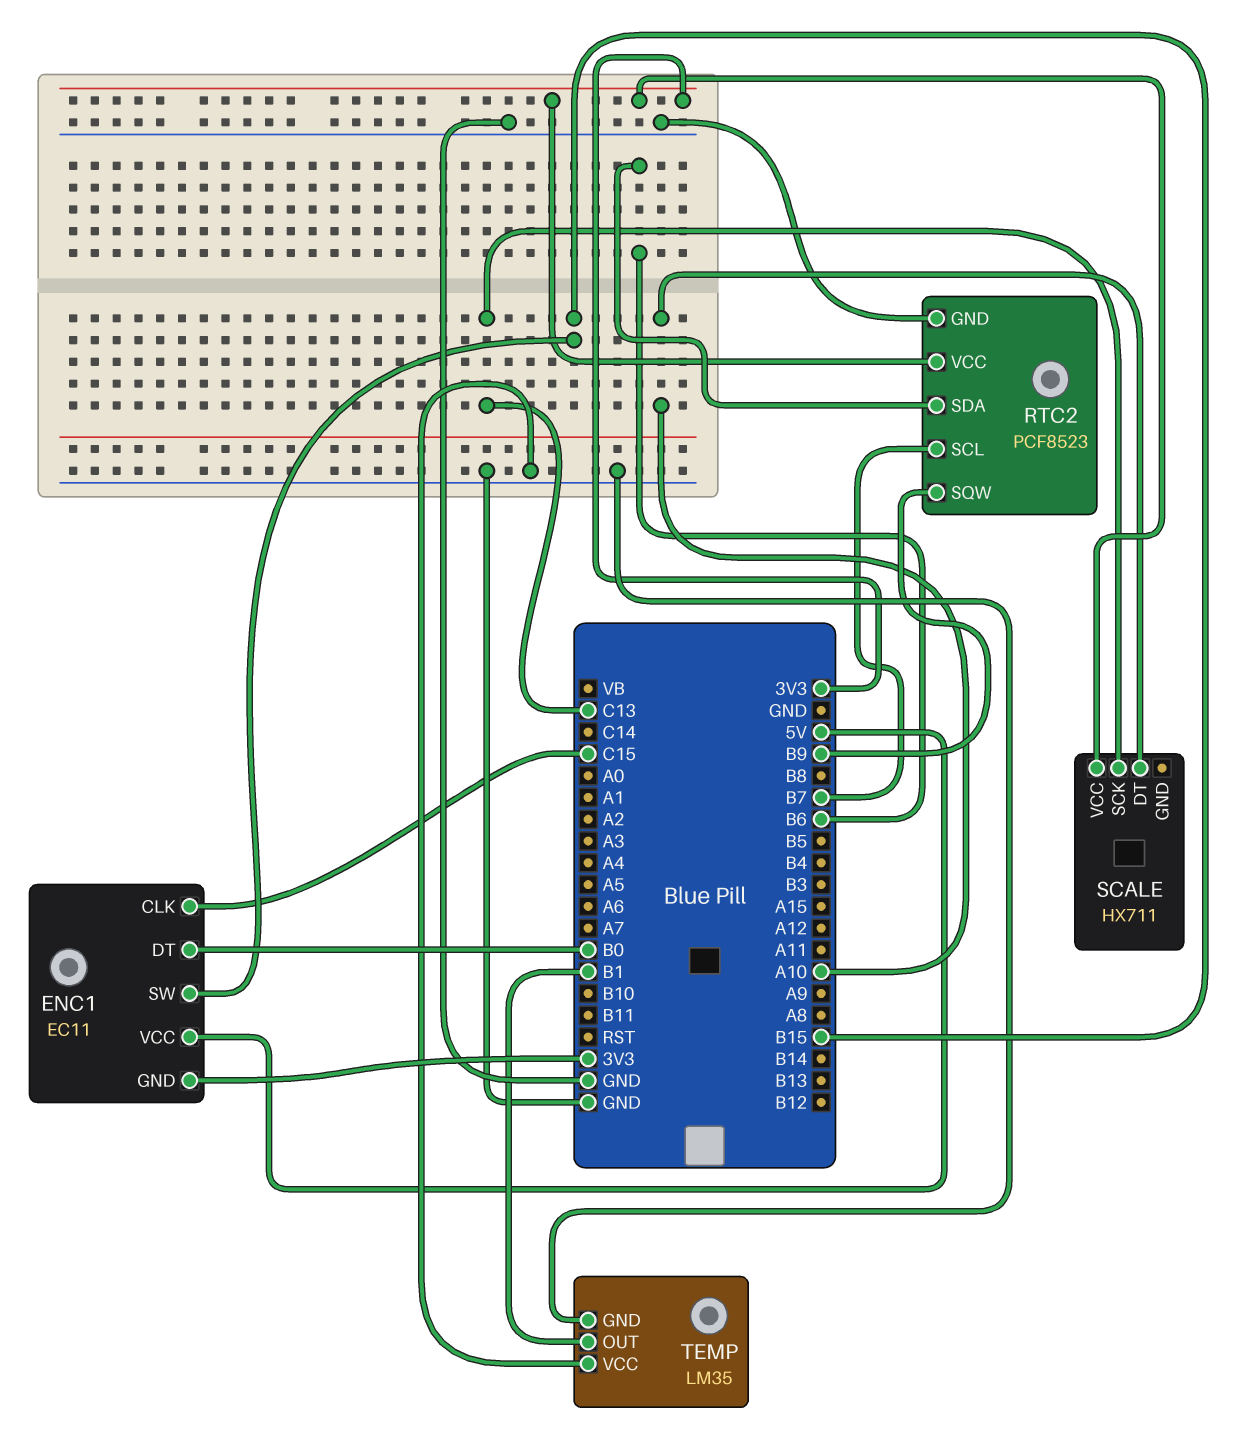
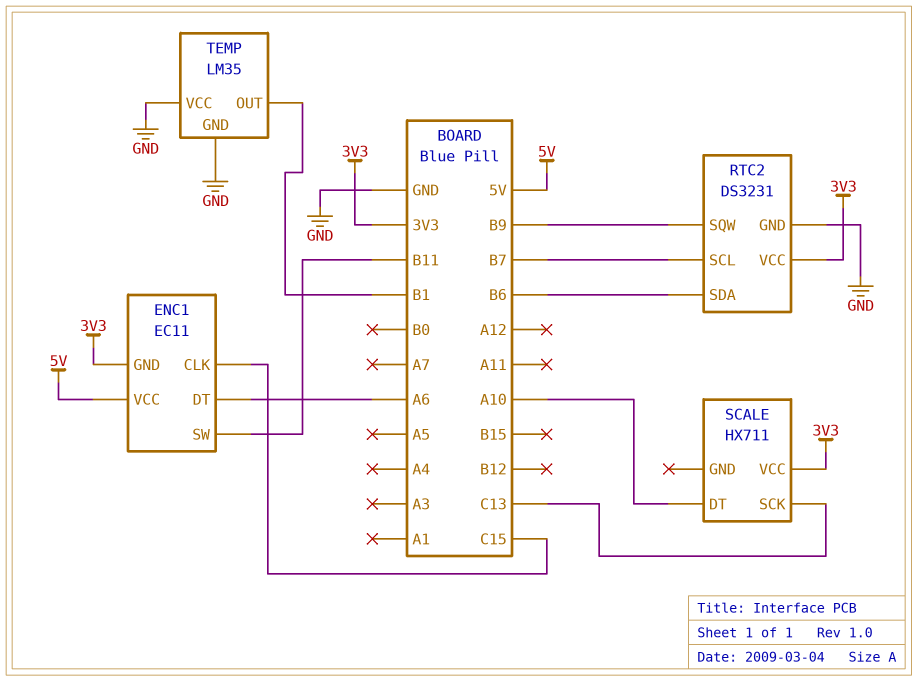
ENC1 pin DT: B0 -> A6
ENC1 pin SW: B15 -> B11
RTC2: PCF8523 -> DS3231

